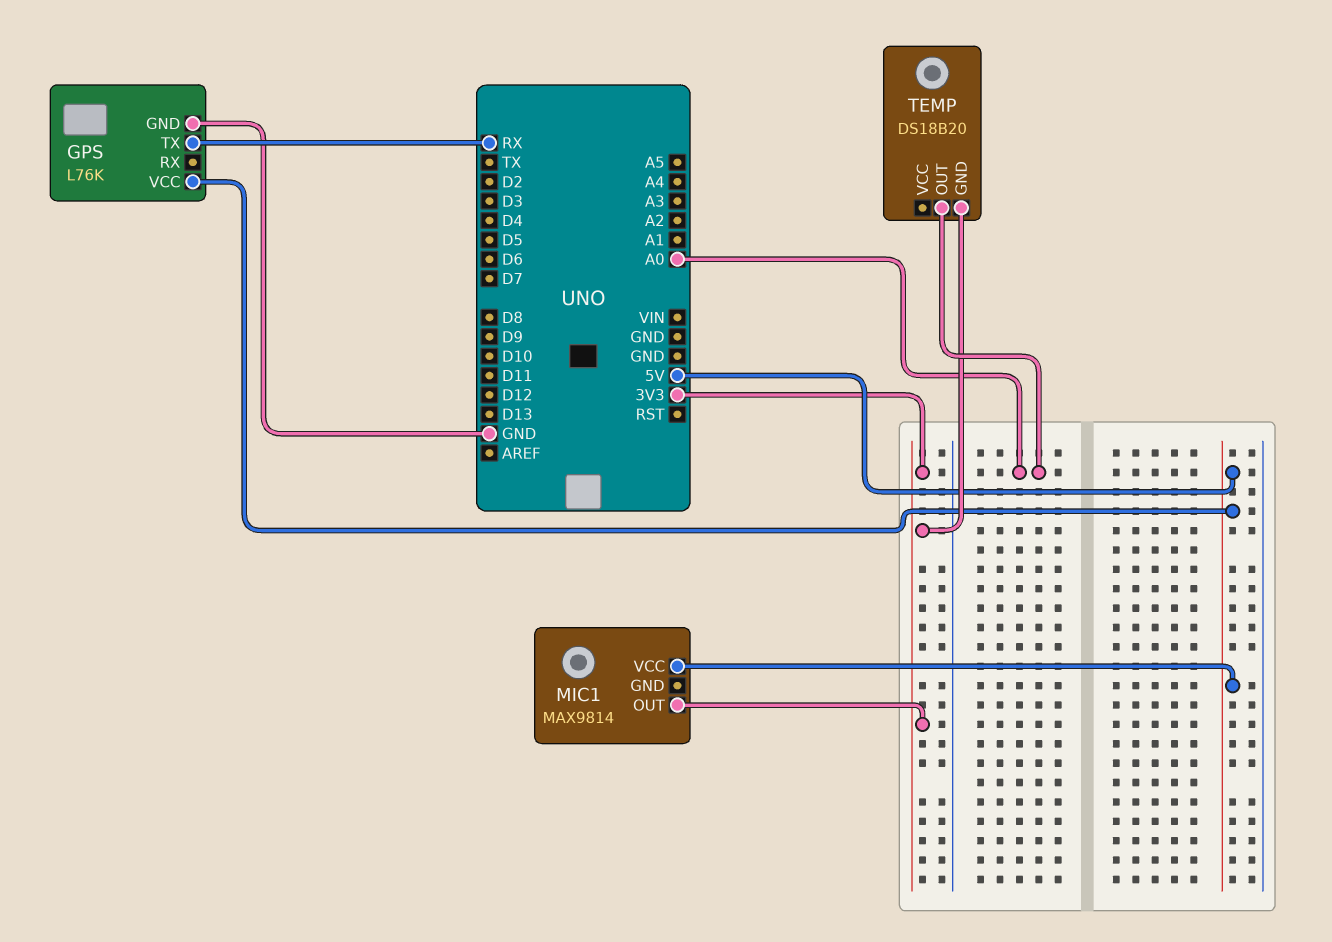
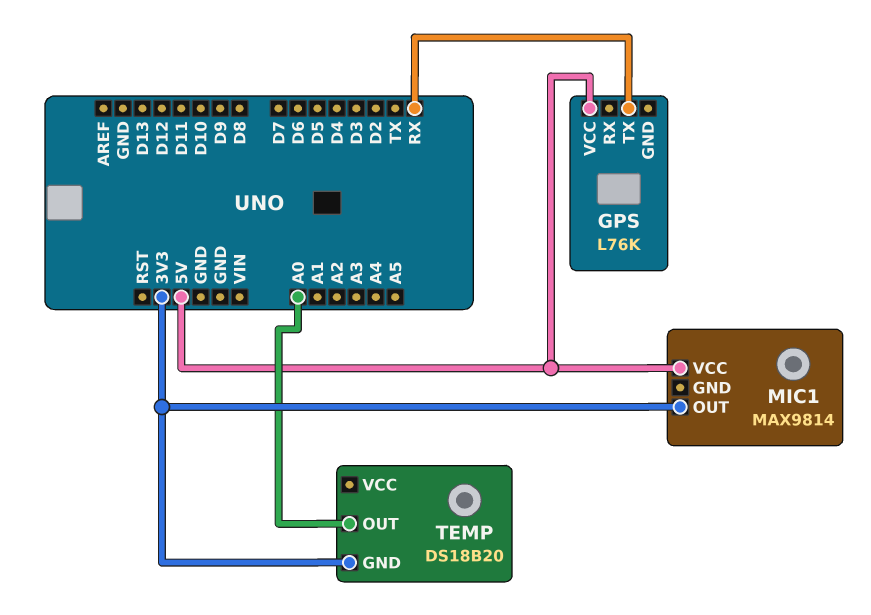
GPS pin GND: GND -> none

